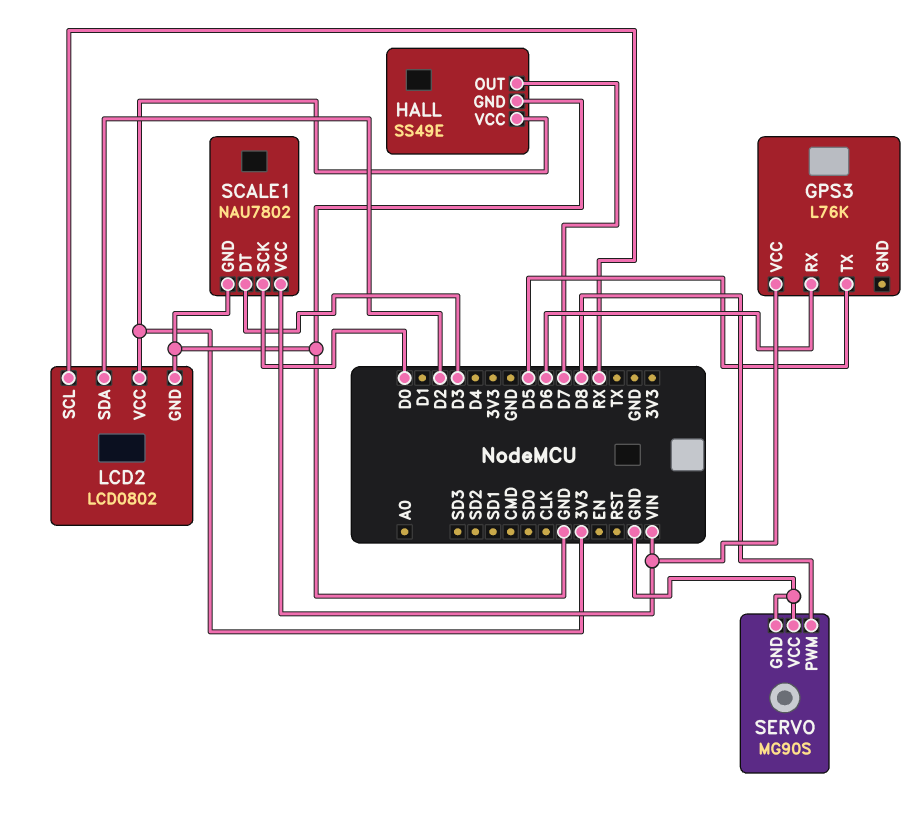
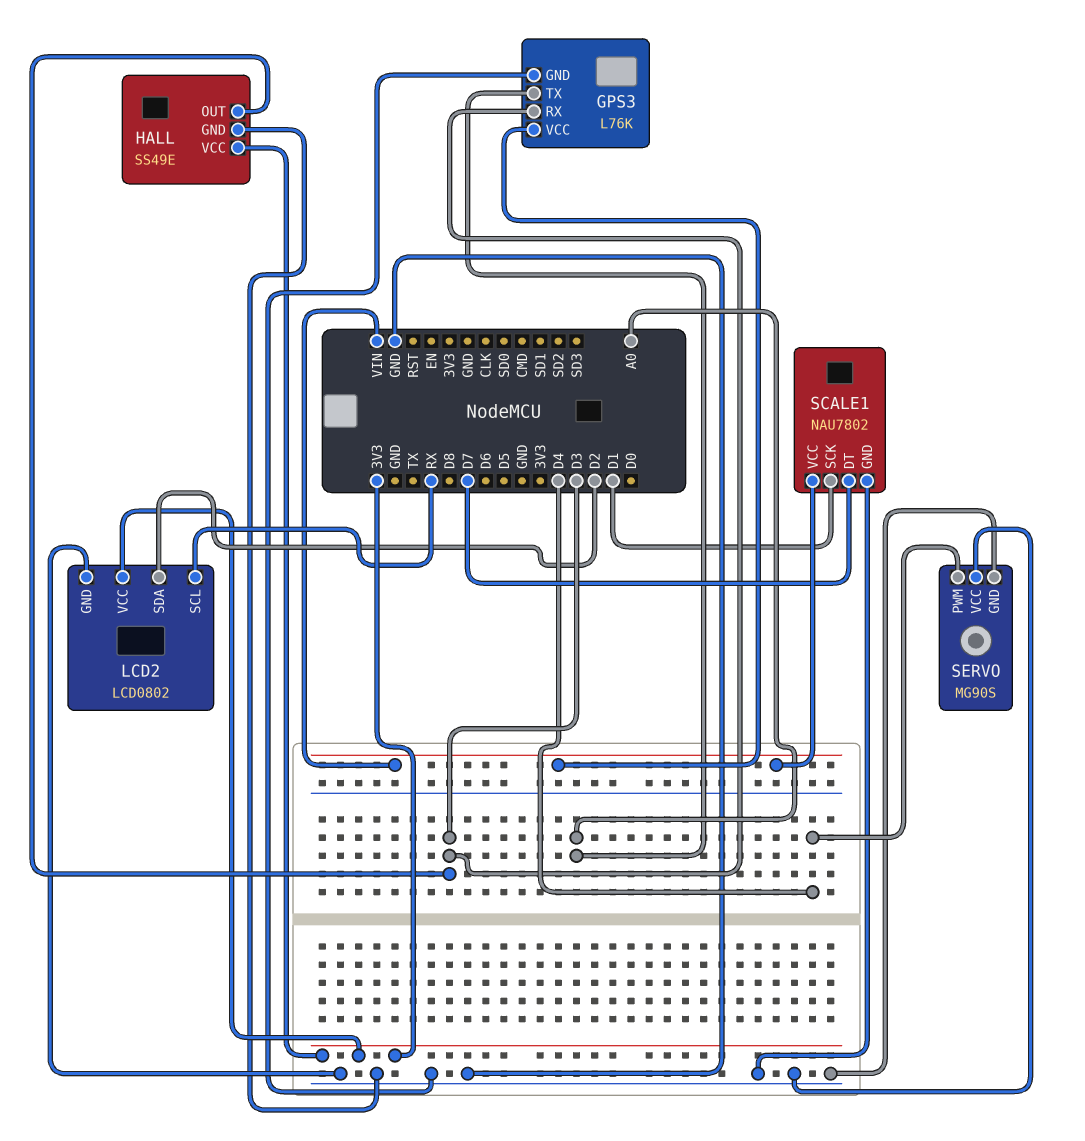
GPS3 pin GND: none -> GND
GPS3 pin RX: D6 -> D3
GPS3 pin TX: D5 -> A0
HALL pin OUT: D7 -> D3
SCALE1 pin DT: D3 -> D7
SCALE1 pin SCK: D0 -> D1
SERVO pin PWM: D8 -> D4

